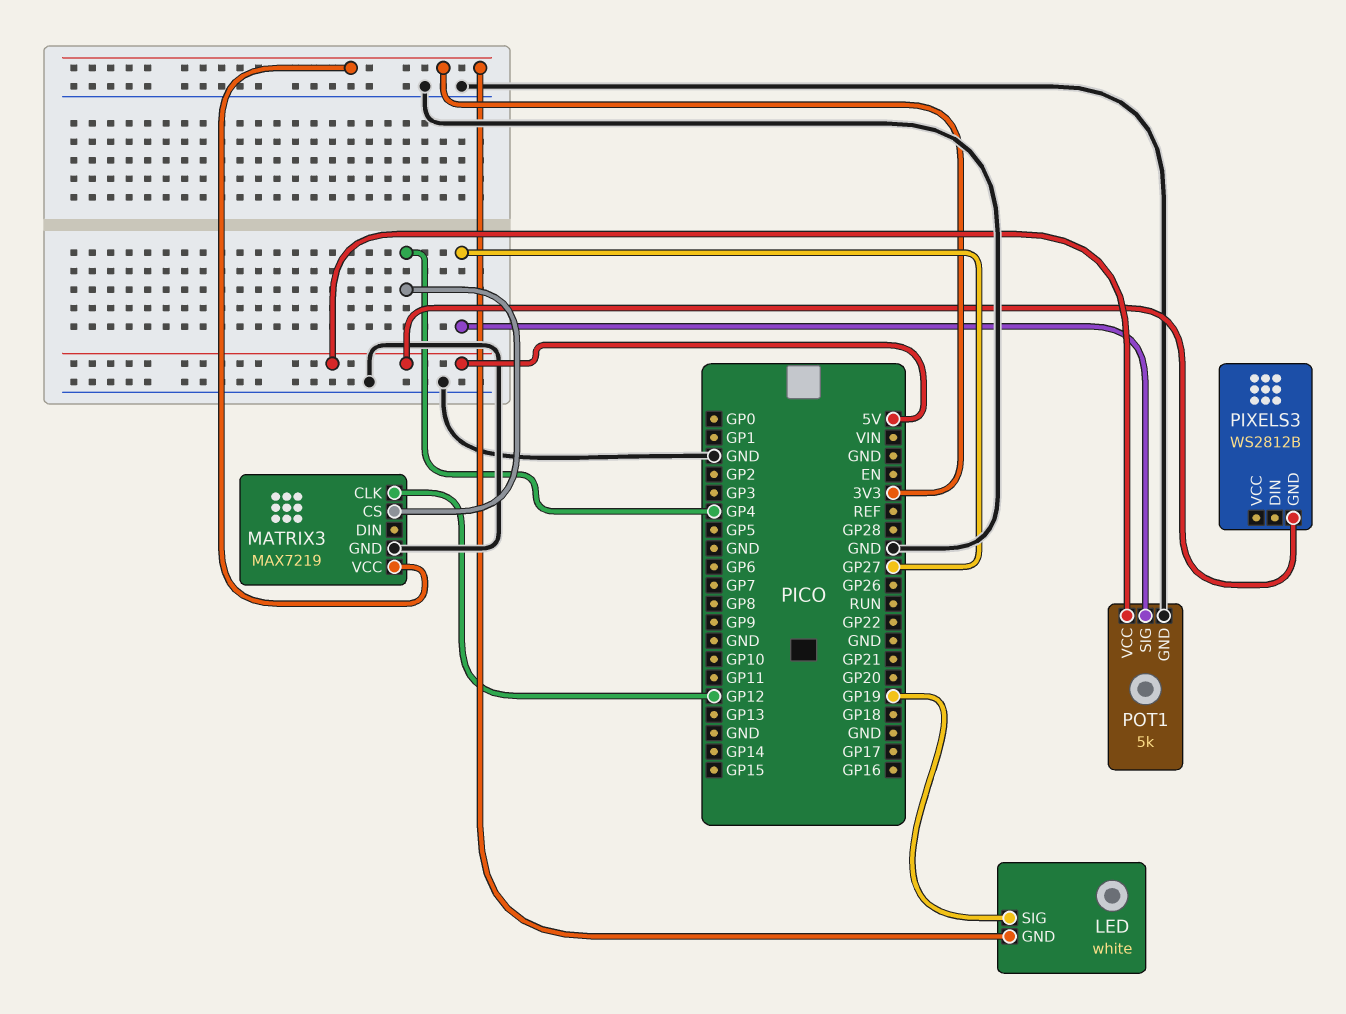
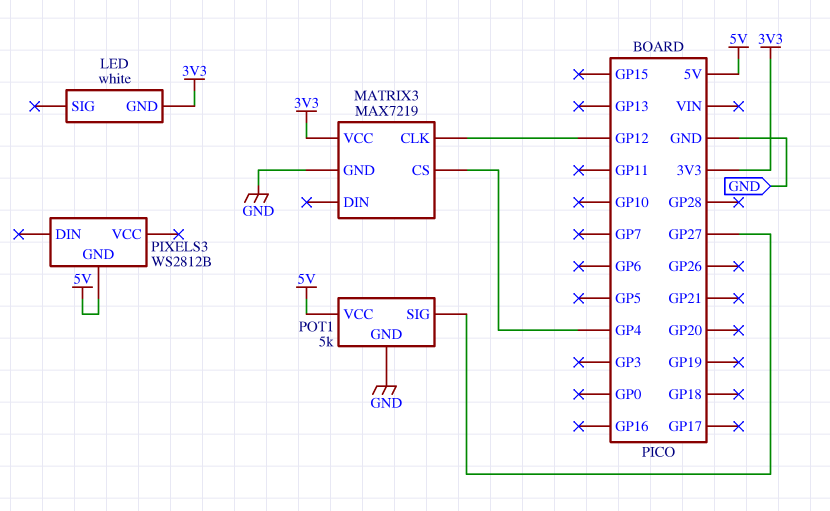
LED pin SIG: GP19 -> none

